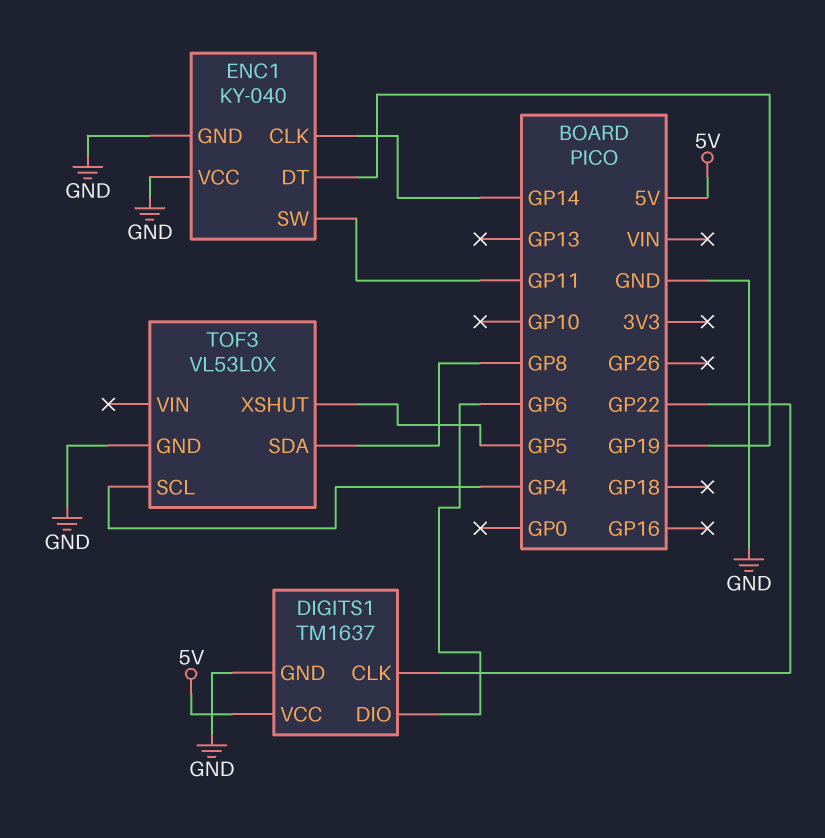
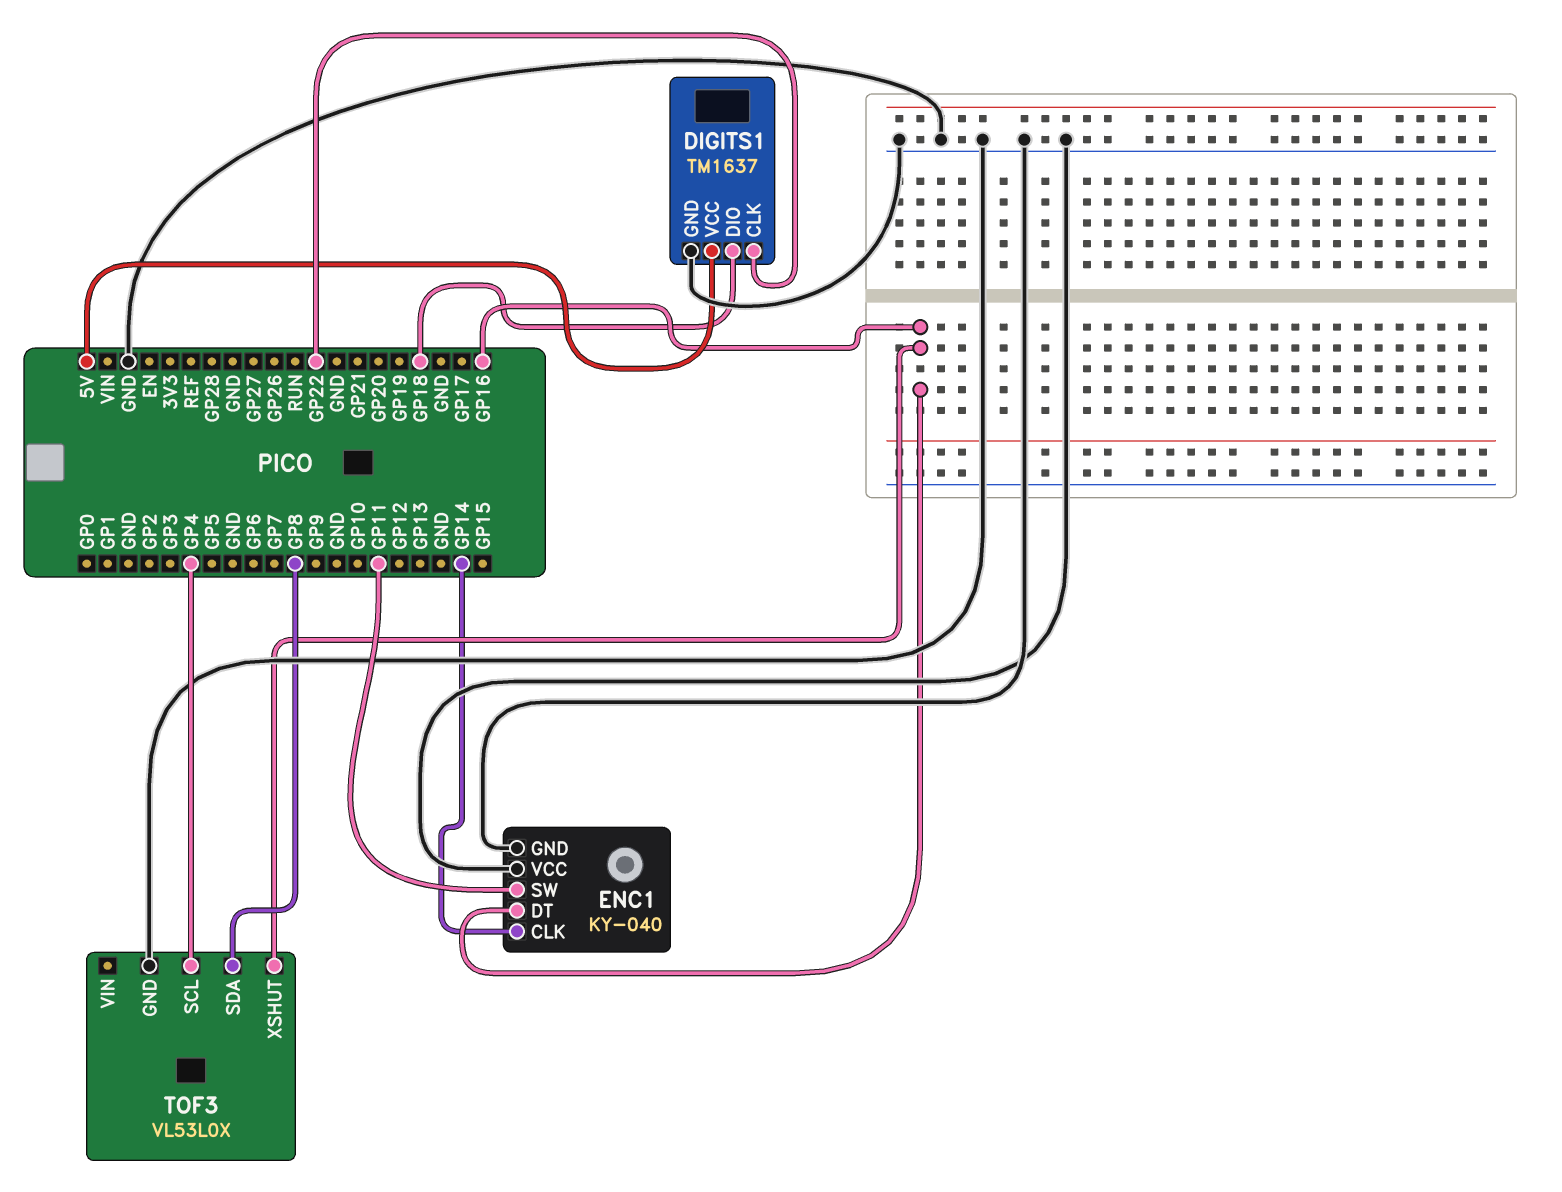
DIGITS1 pin DIO: GP6 -> GP18
ENC1 pin DT: GP19 -> GP16
TOF3 pin XSHUT: GP5 -> GP16

